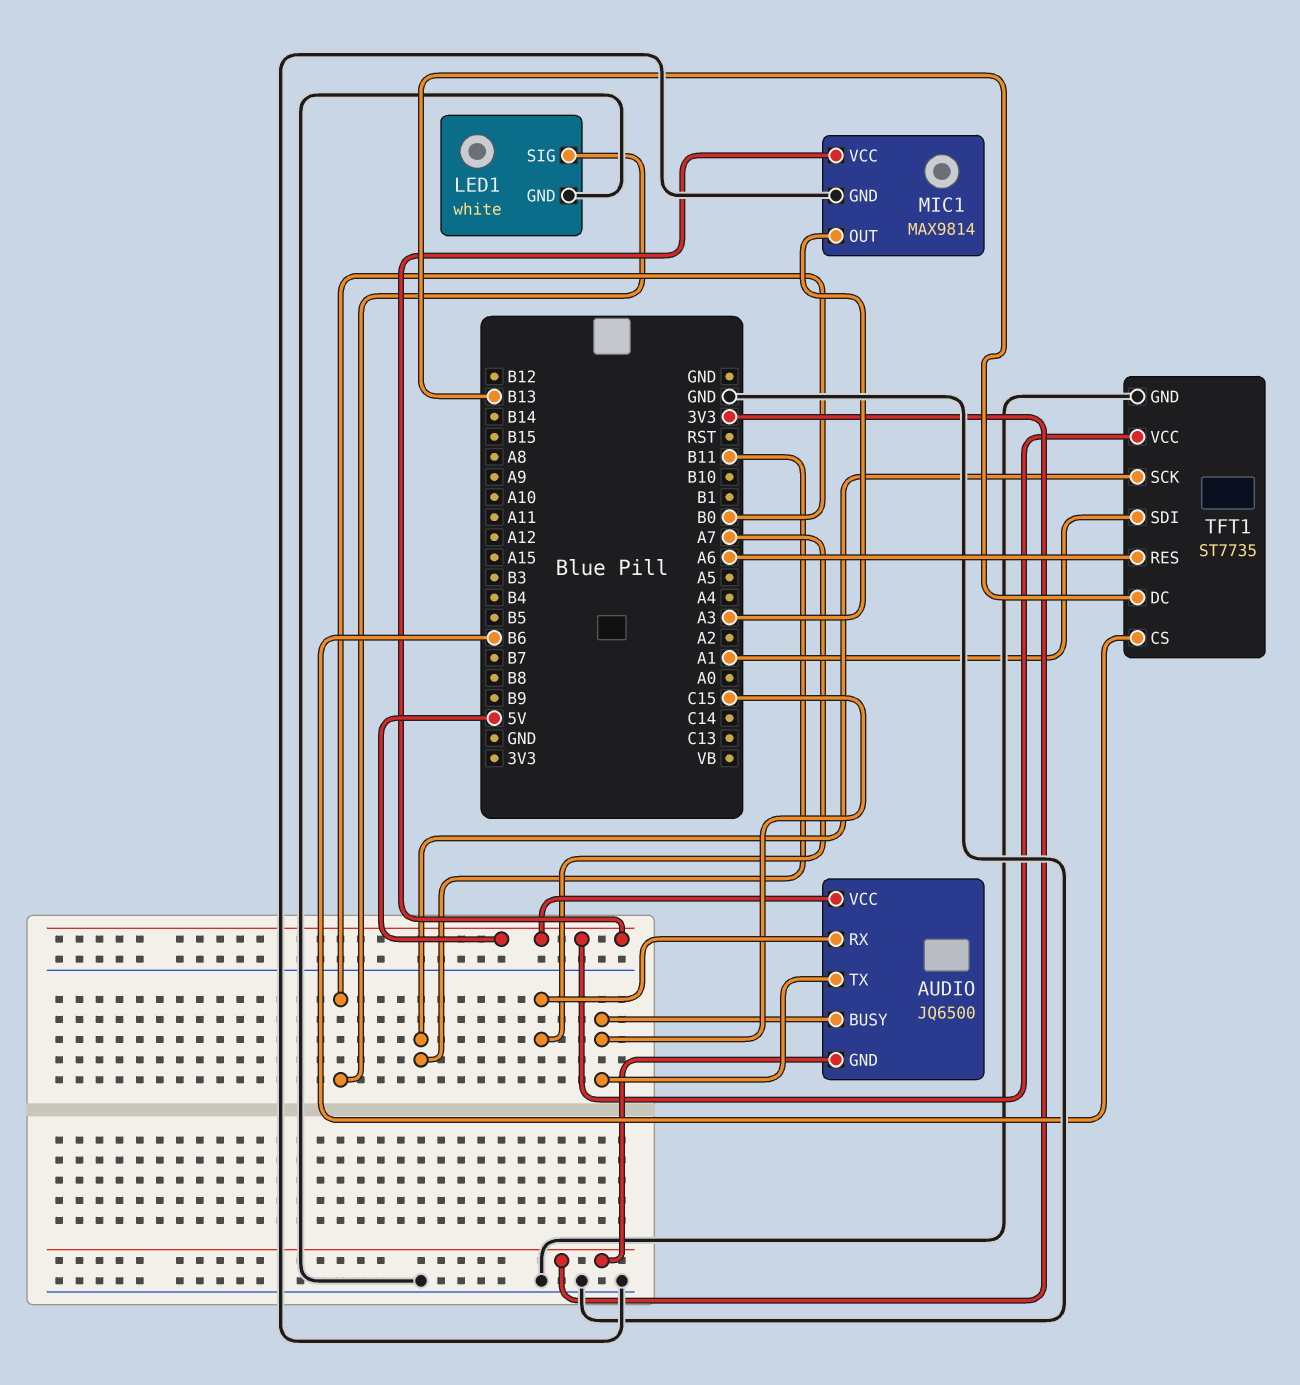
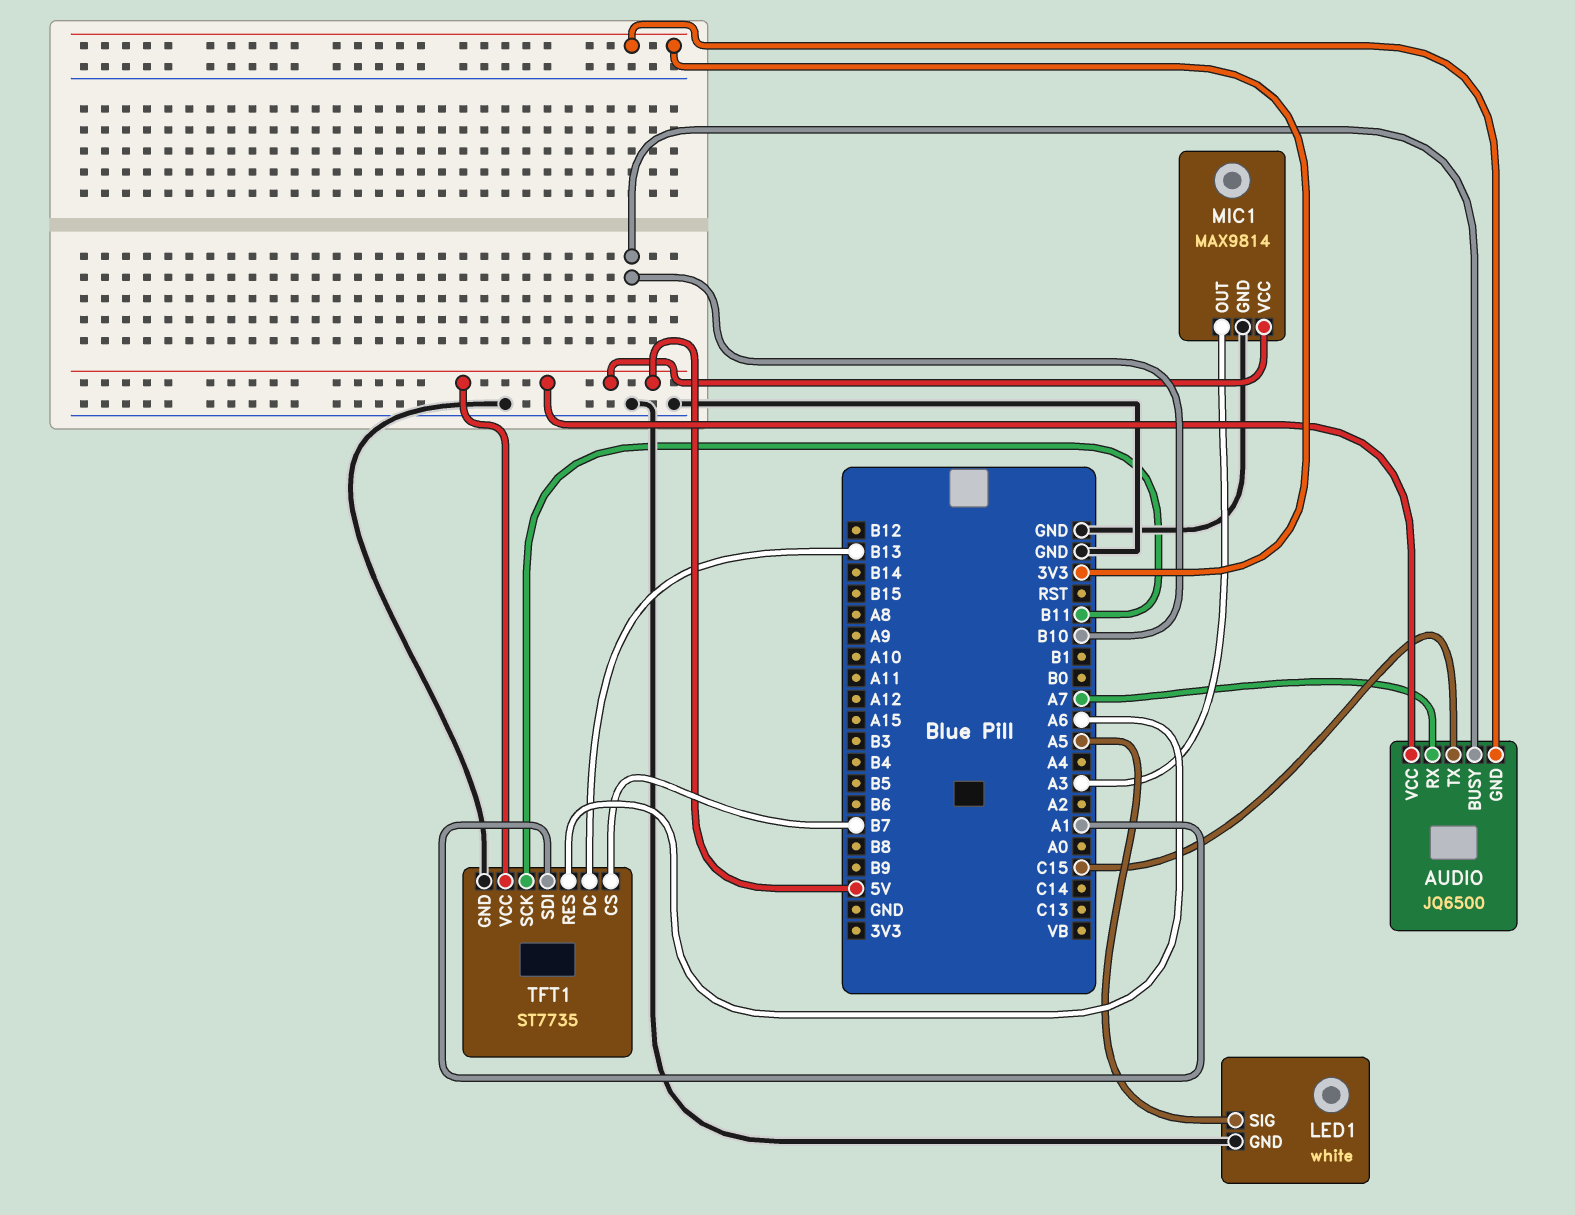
AUDIO pin BUSY: C15 -> B10
LED1 pin SIG: B0 -> A5
TFT1 pin CS: B6 -> B7

